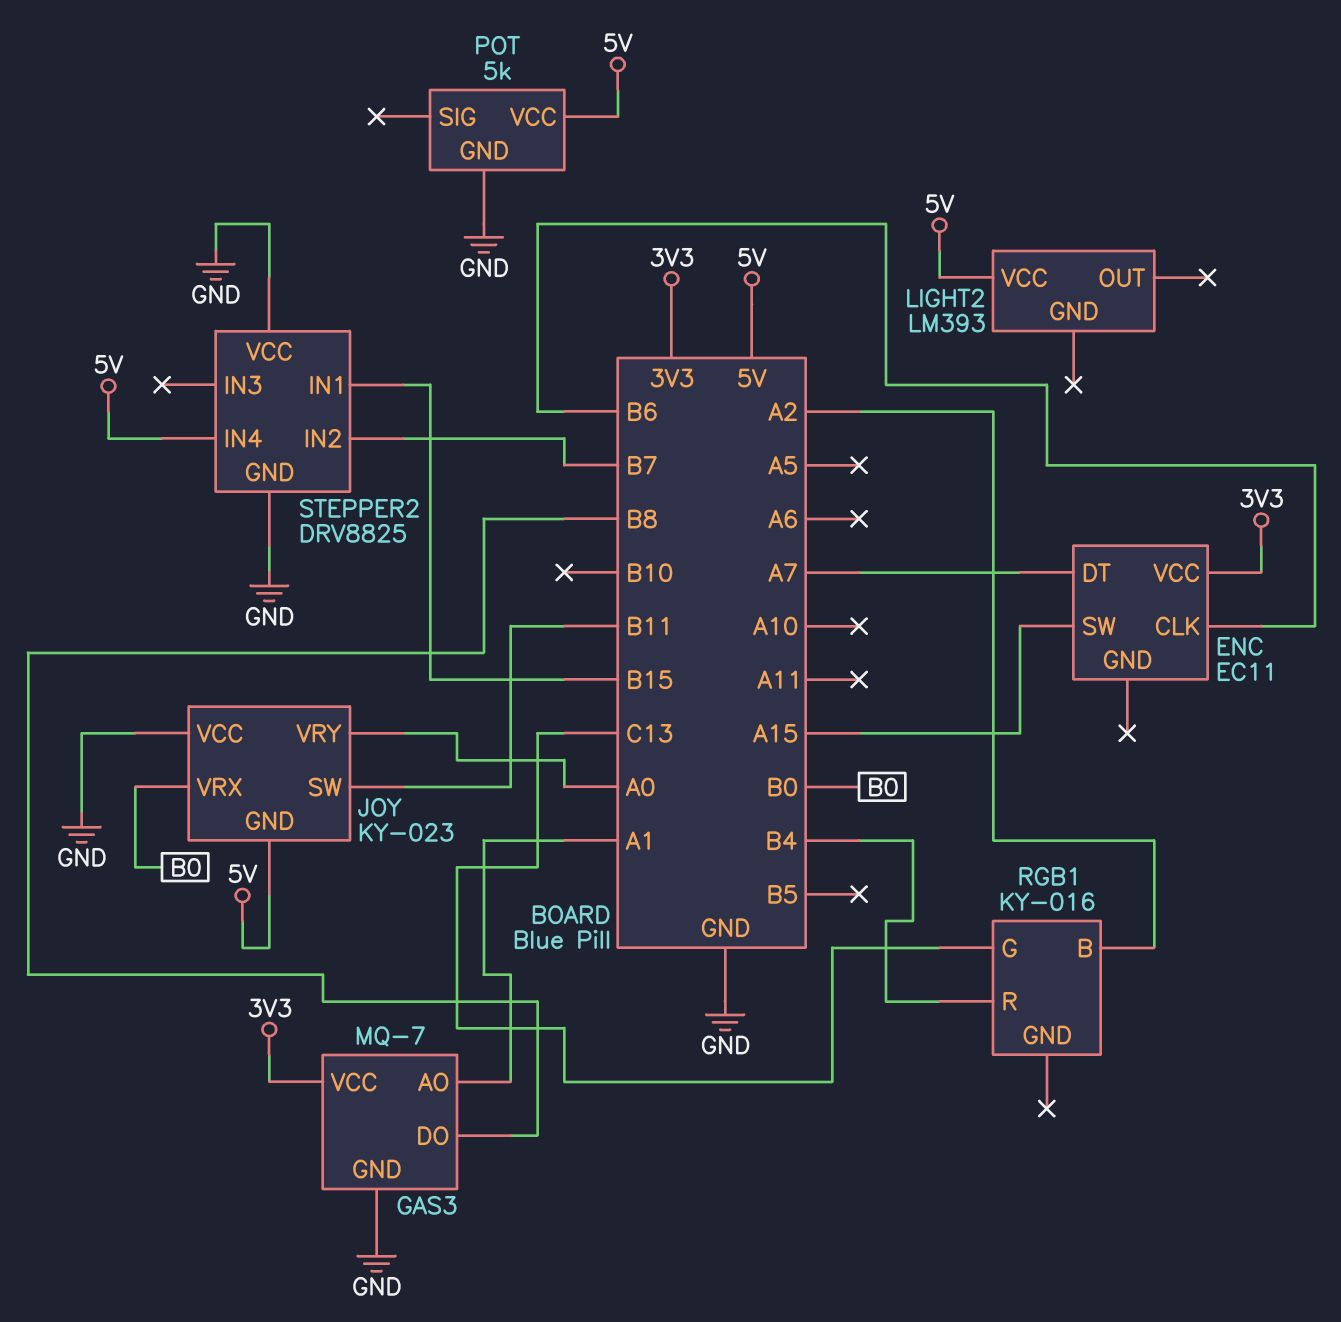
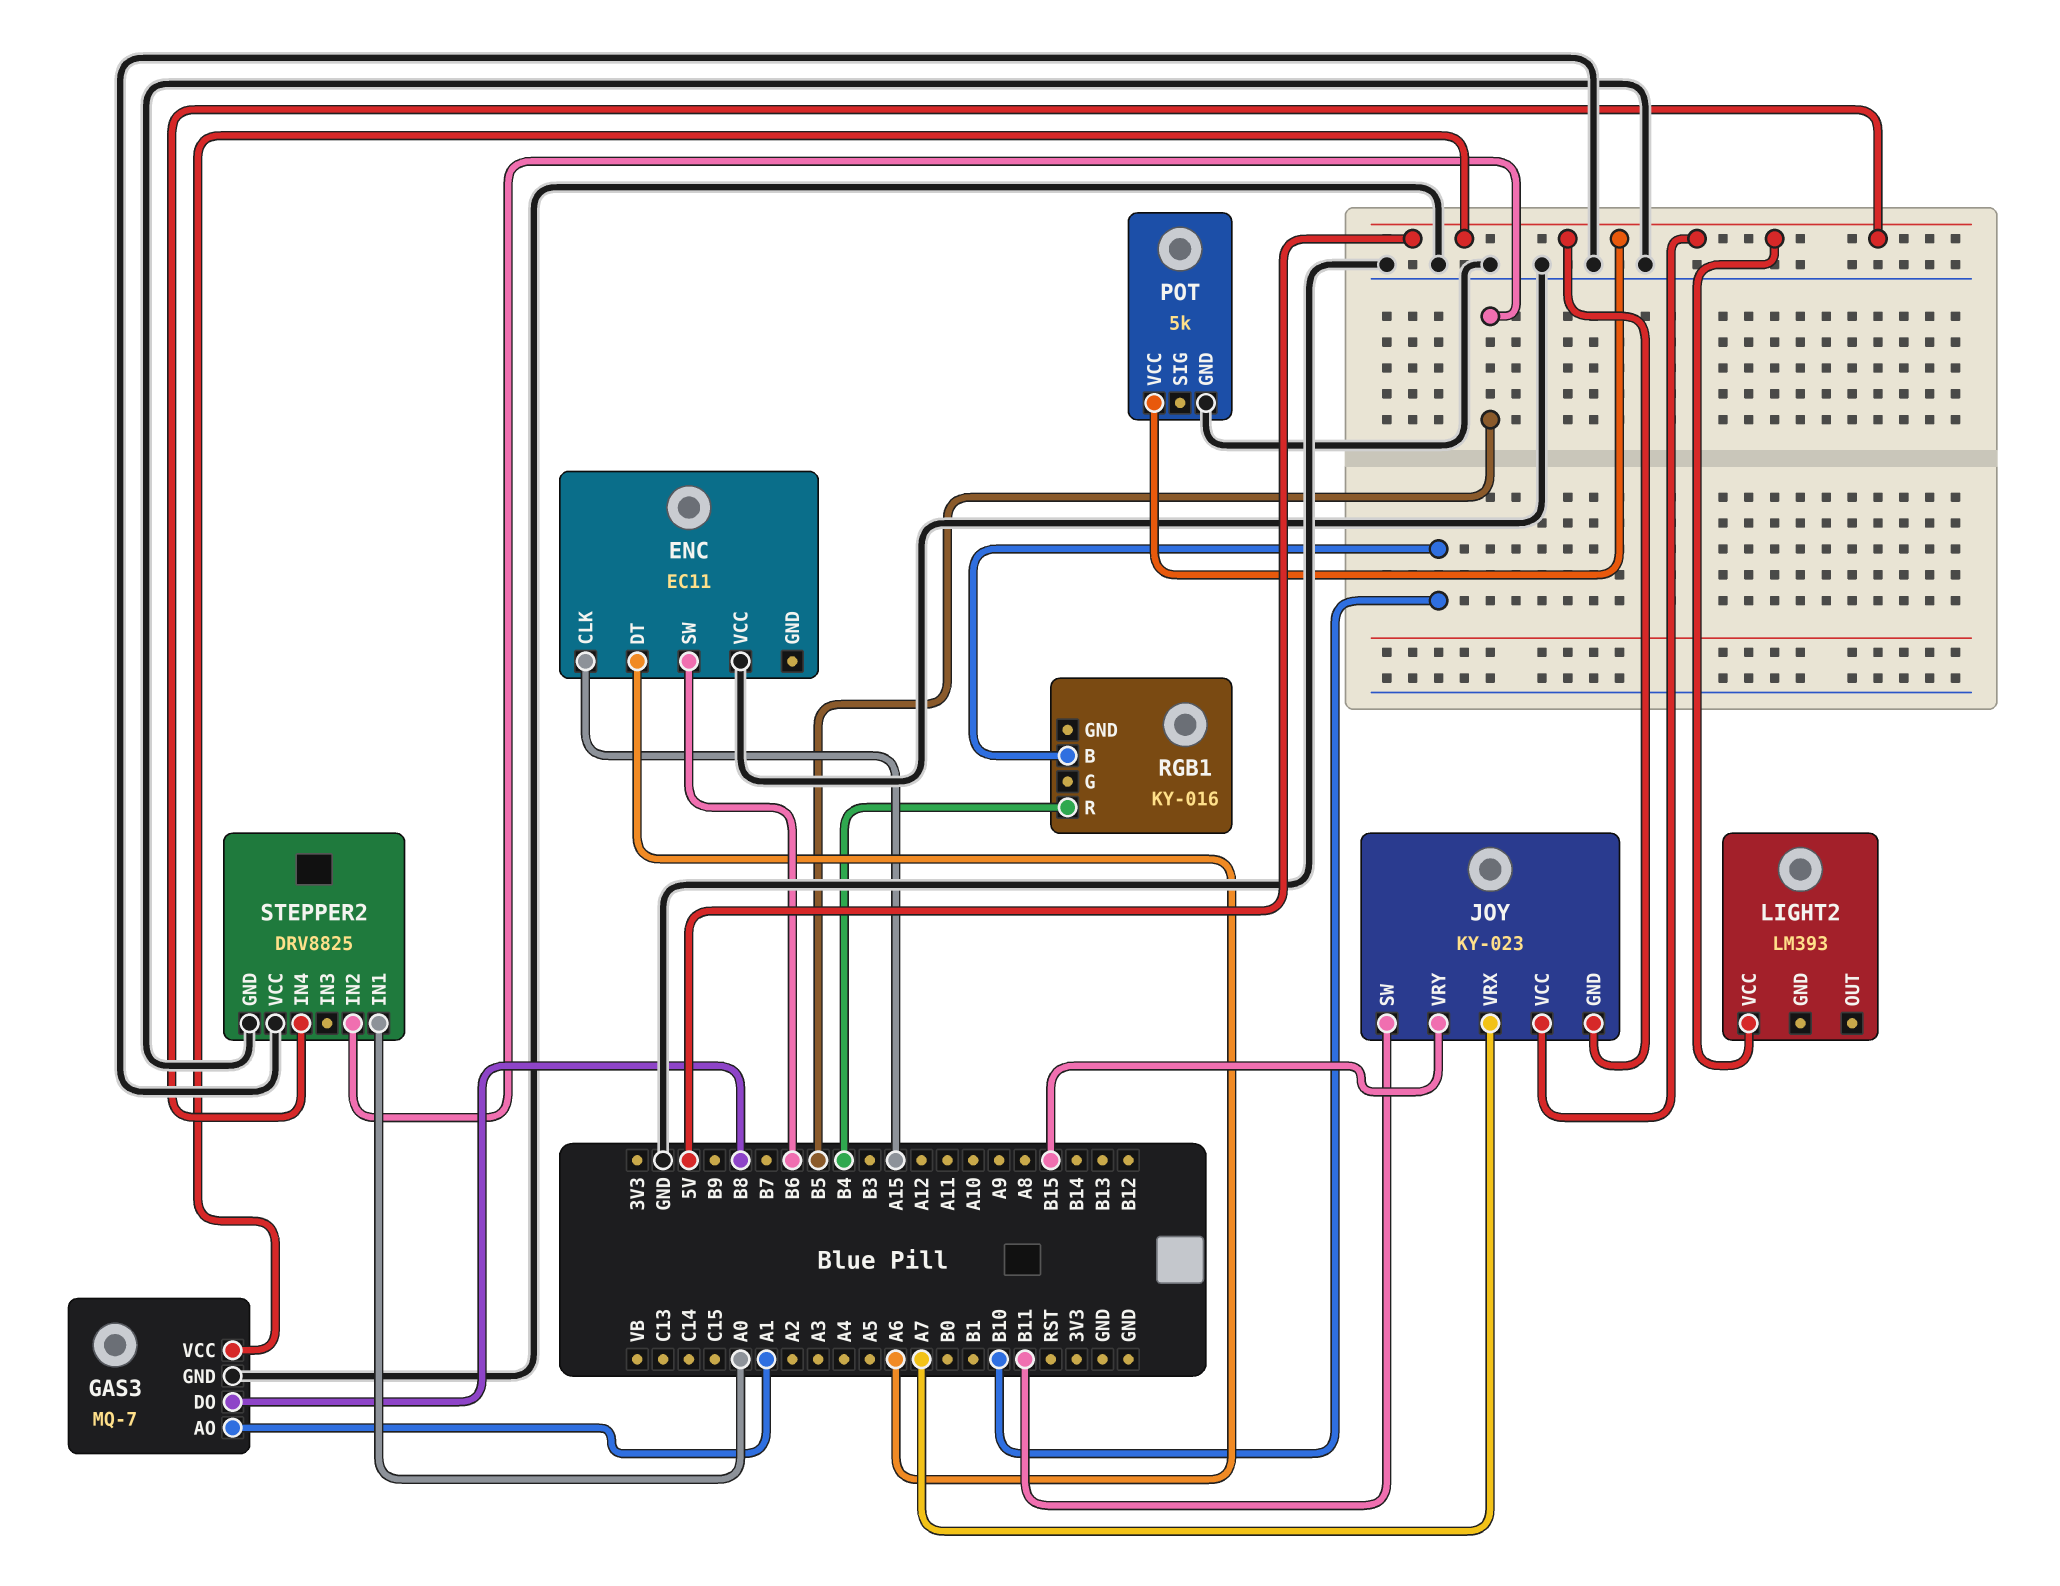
ENC pin CLK: B6 -> A15
ENC pin DT: A7 -> A6
ENC pin SW: A15 -> B6
ENC pin VCC: 3V3 -> GND
GAS3 pin VCC: 3V3 -> 5V
JOY pin VCC: GND -> 5V
JOY pin VRX: B0 -> A7
JOY pin VRY: A0 -> B15
RGB1 pin B: A2 -> B10
RGB1 pin G: C13 -> none
STEPPER2 pin IN1: B15 -> A0
STEPPER2 pin IN2: B7 -> B5

